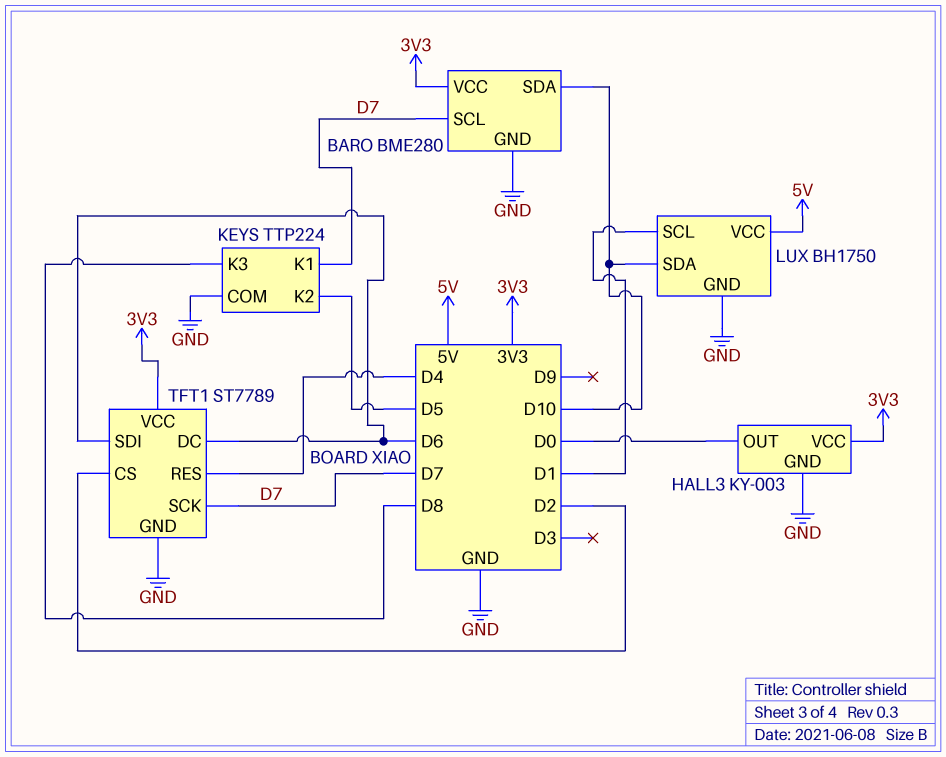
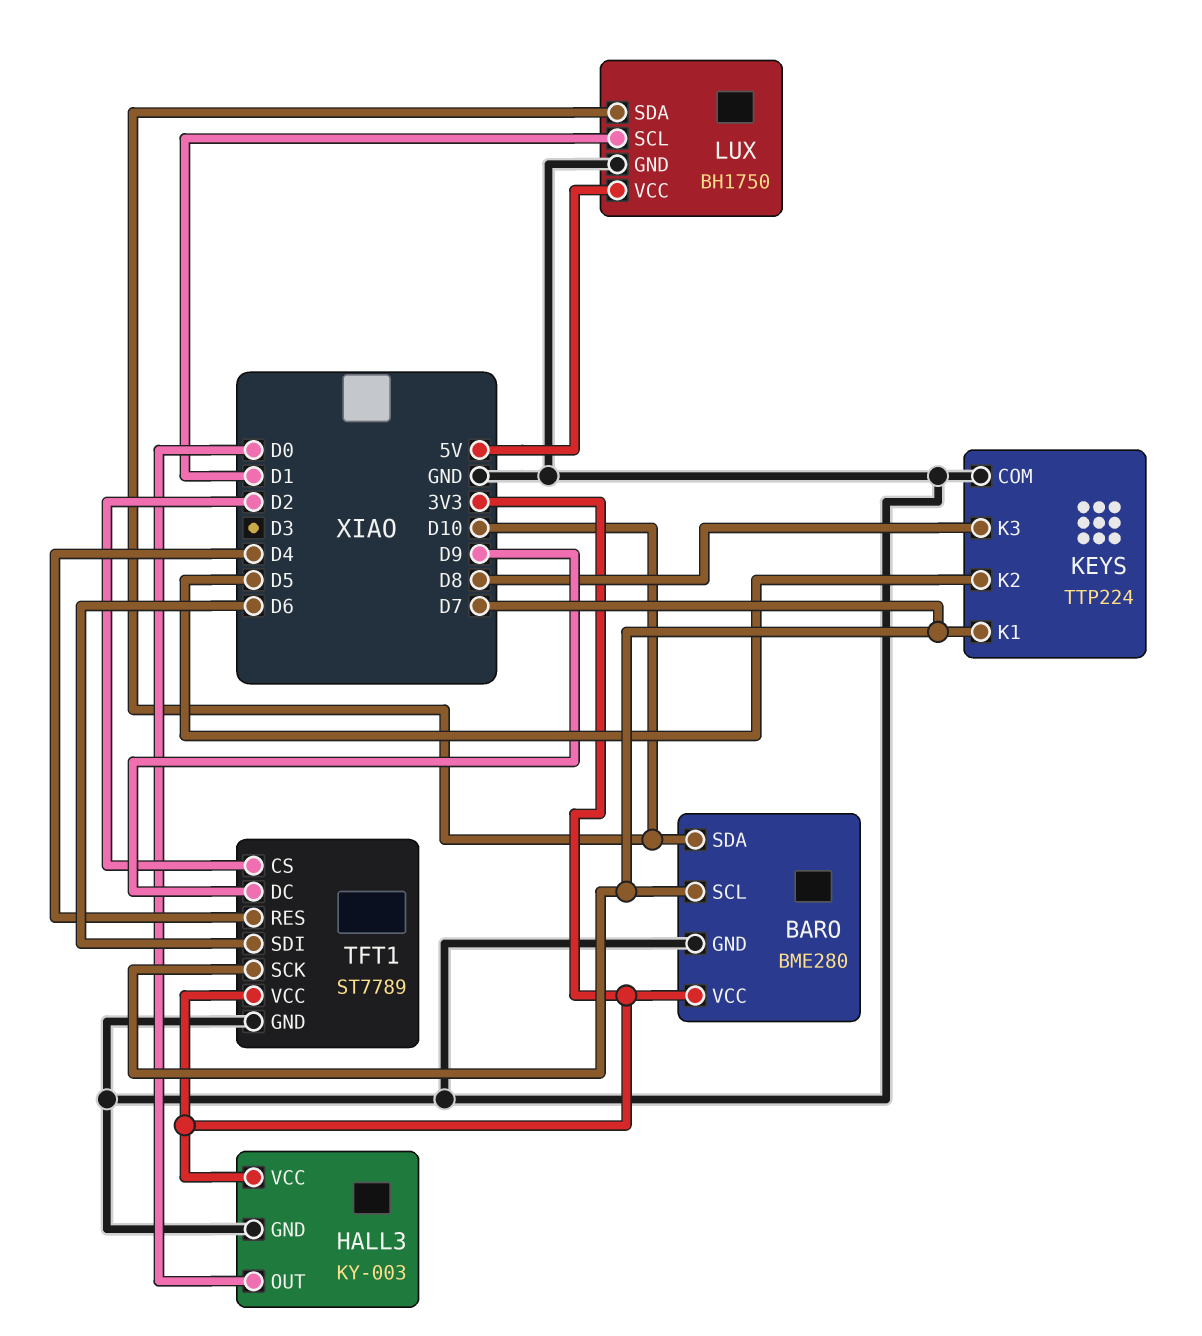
TFT1 pin DC: D6 -> D9

